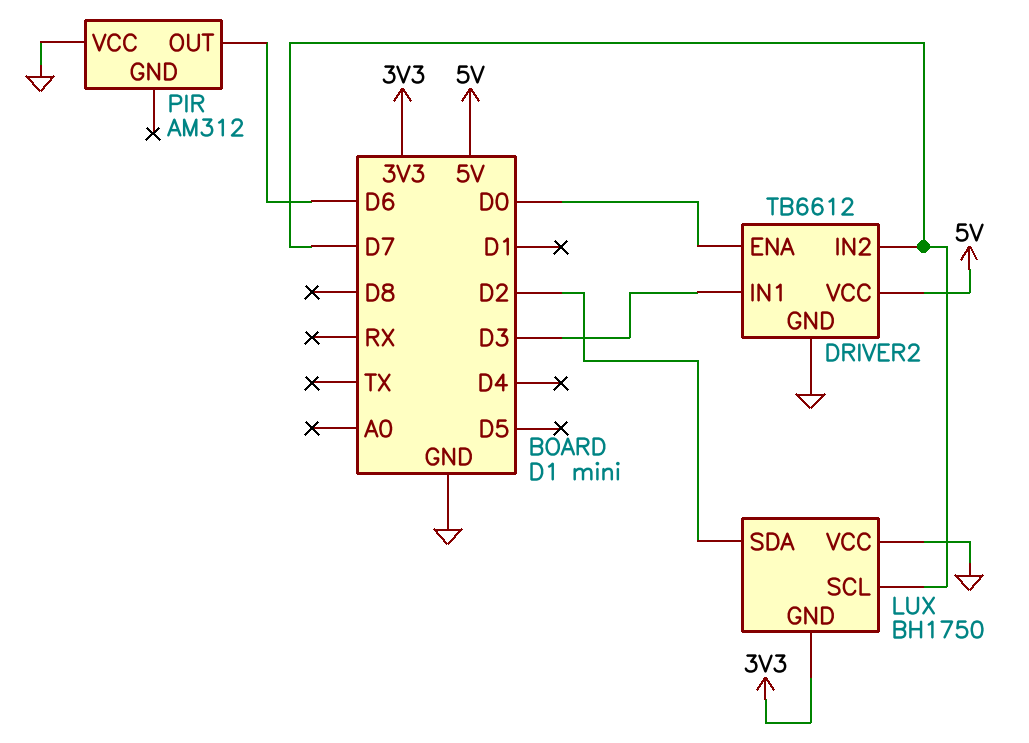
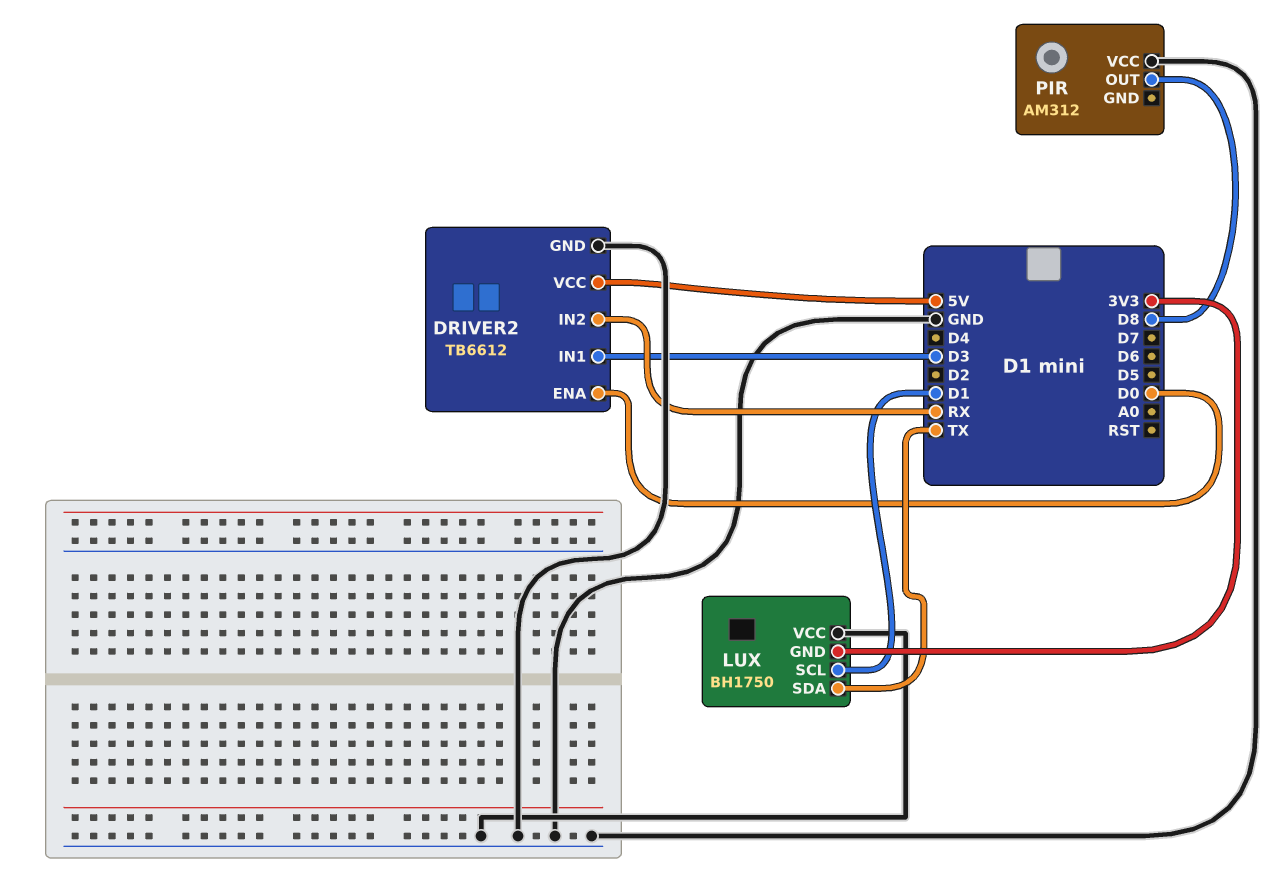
DRIVER2 pin IN2: D7 -> RX
LUX pin SCL: D7 -> D1
LUX pin SDA: D2 -> TX
PIR pin OUT: D6 -> D8

